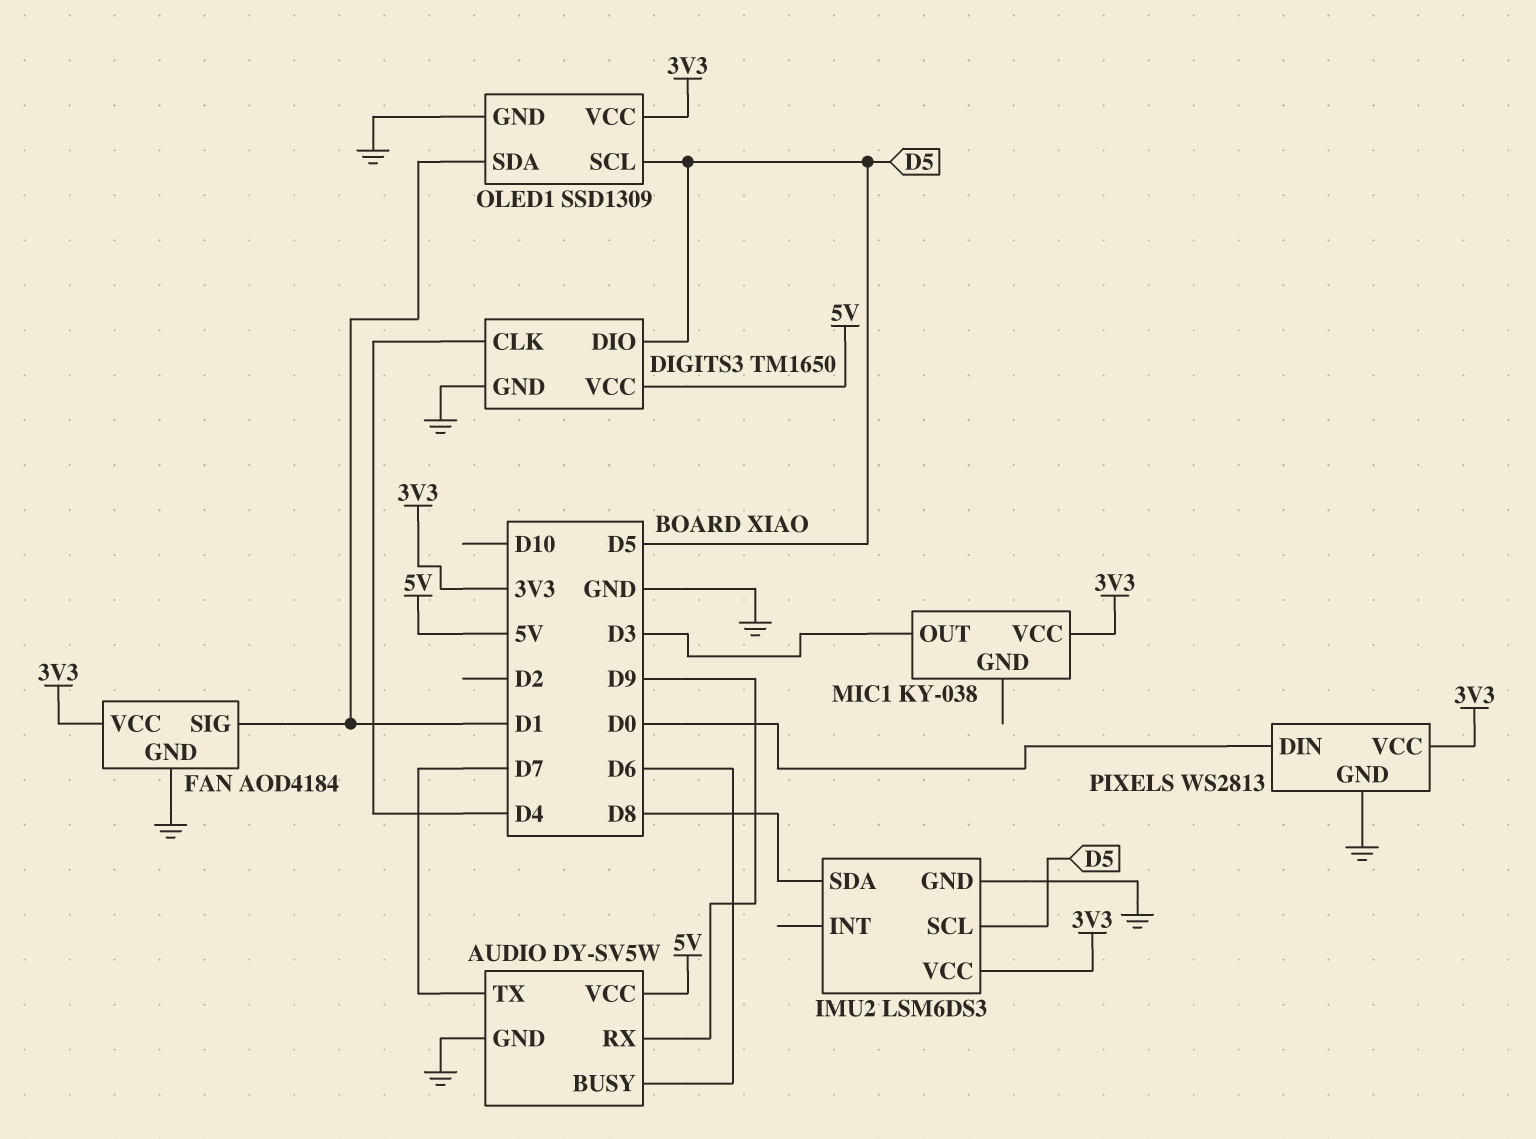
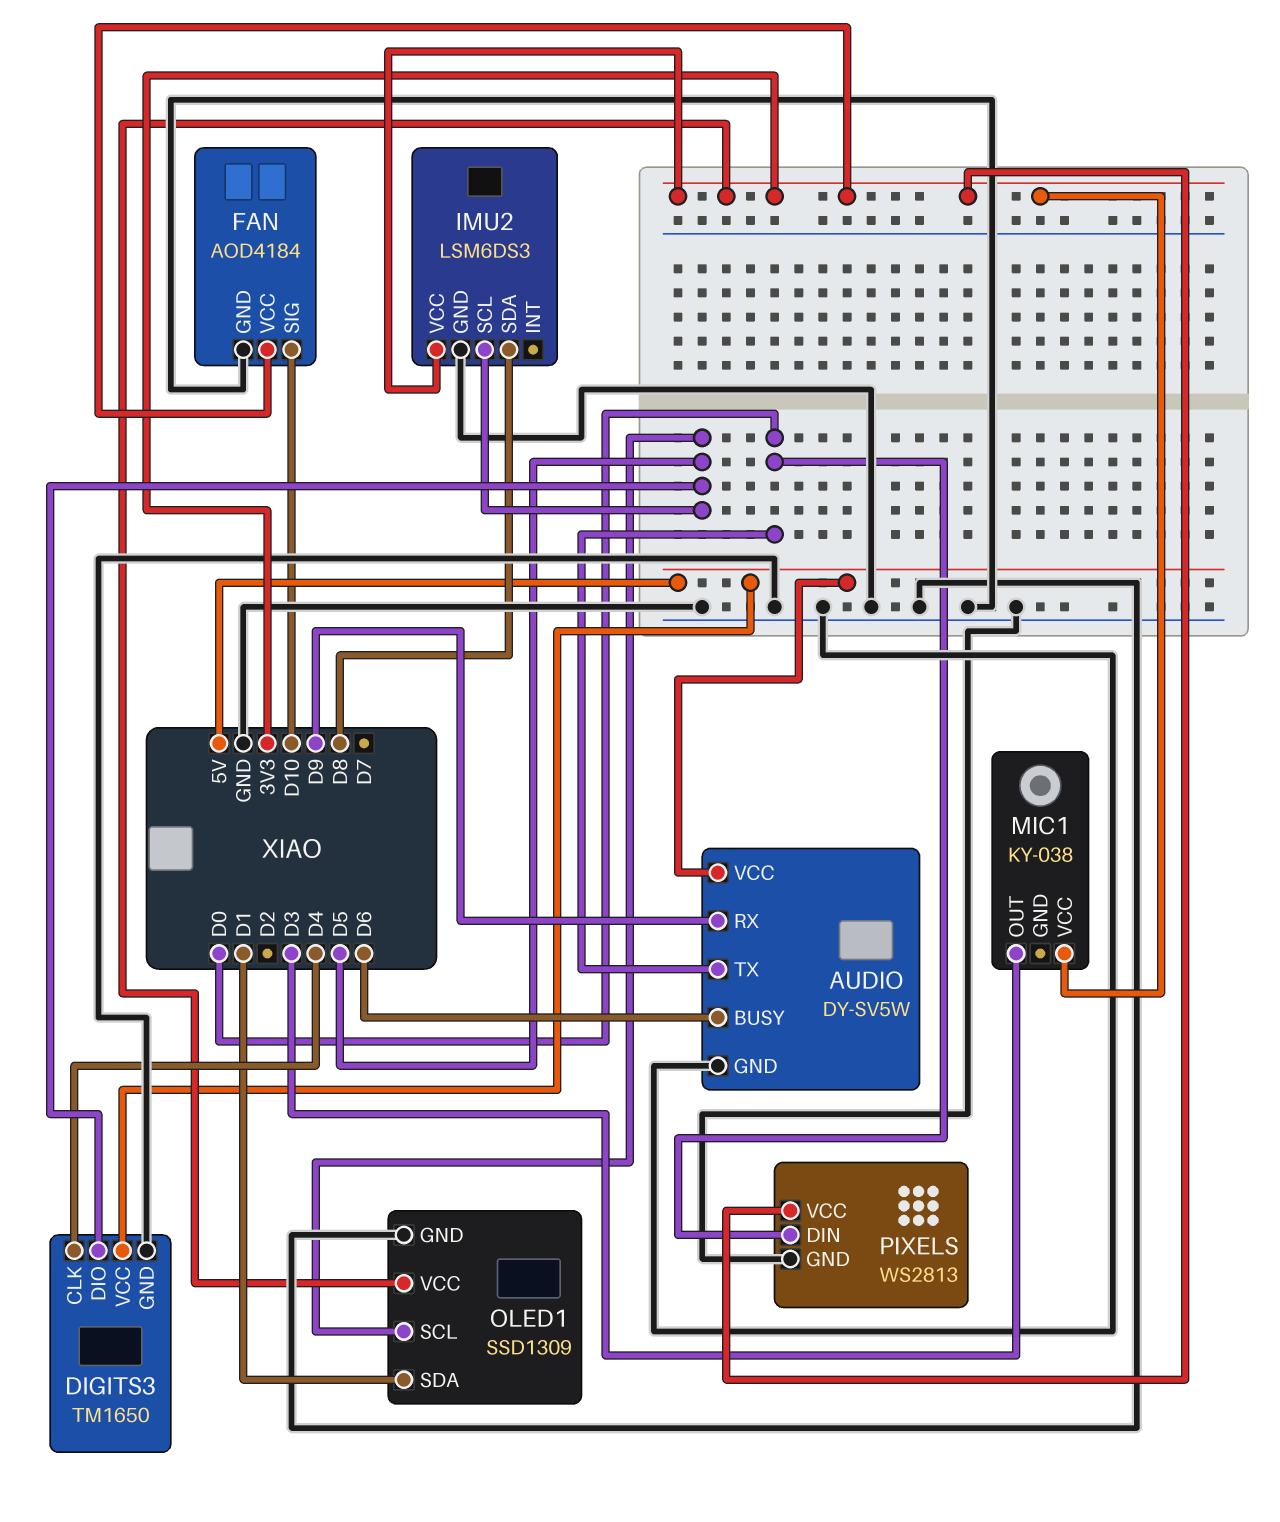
AUDIO pin TX: D7 -> D0
FAN pin SIG: D1 -> D10

